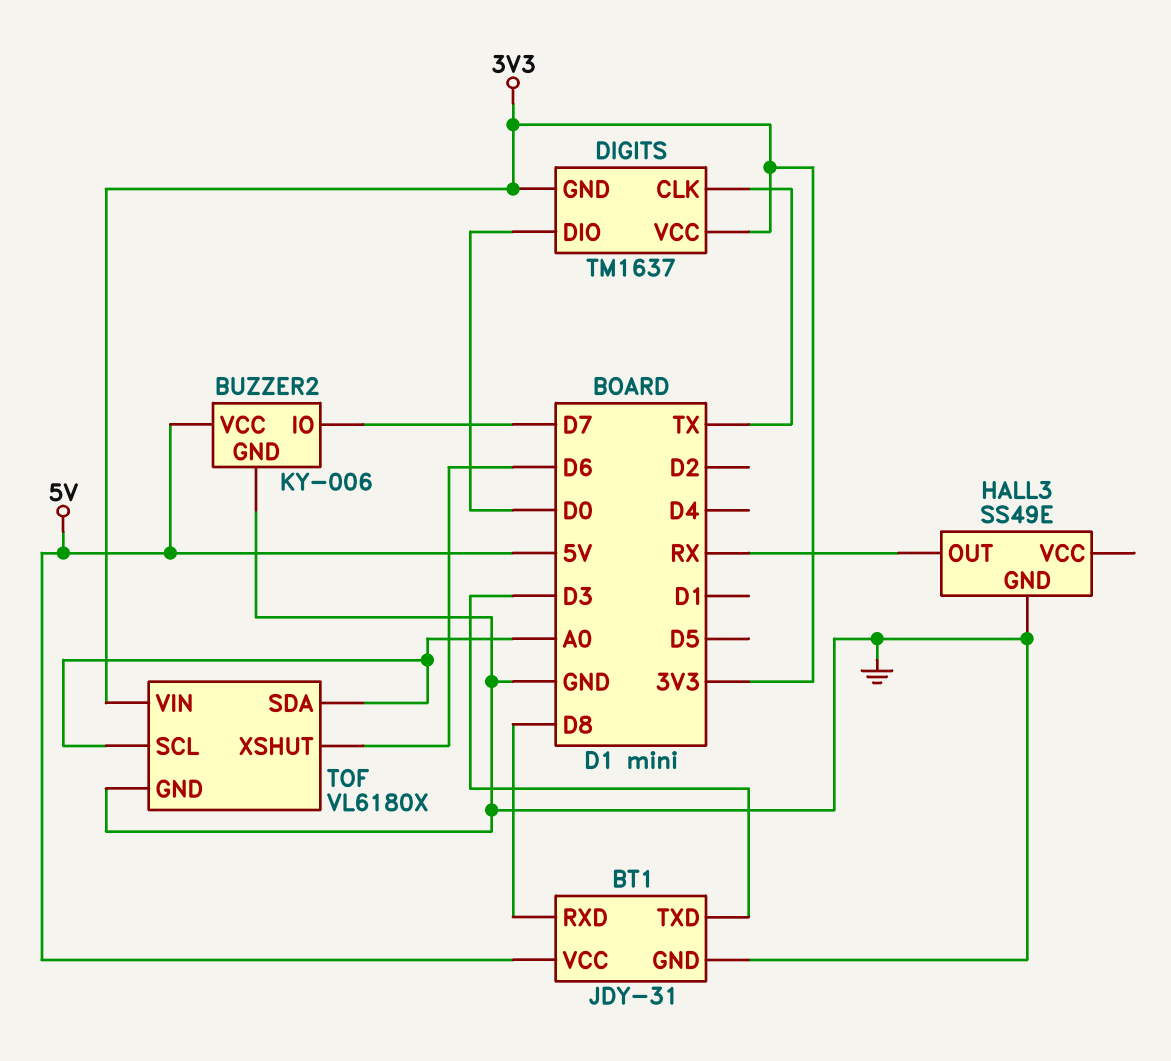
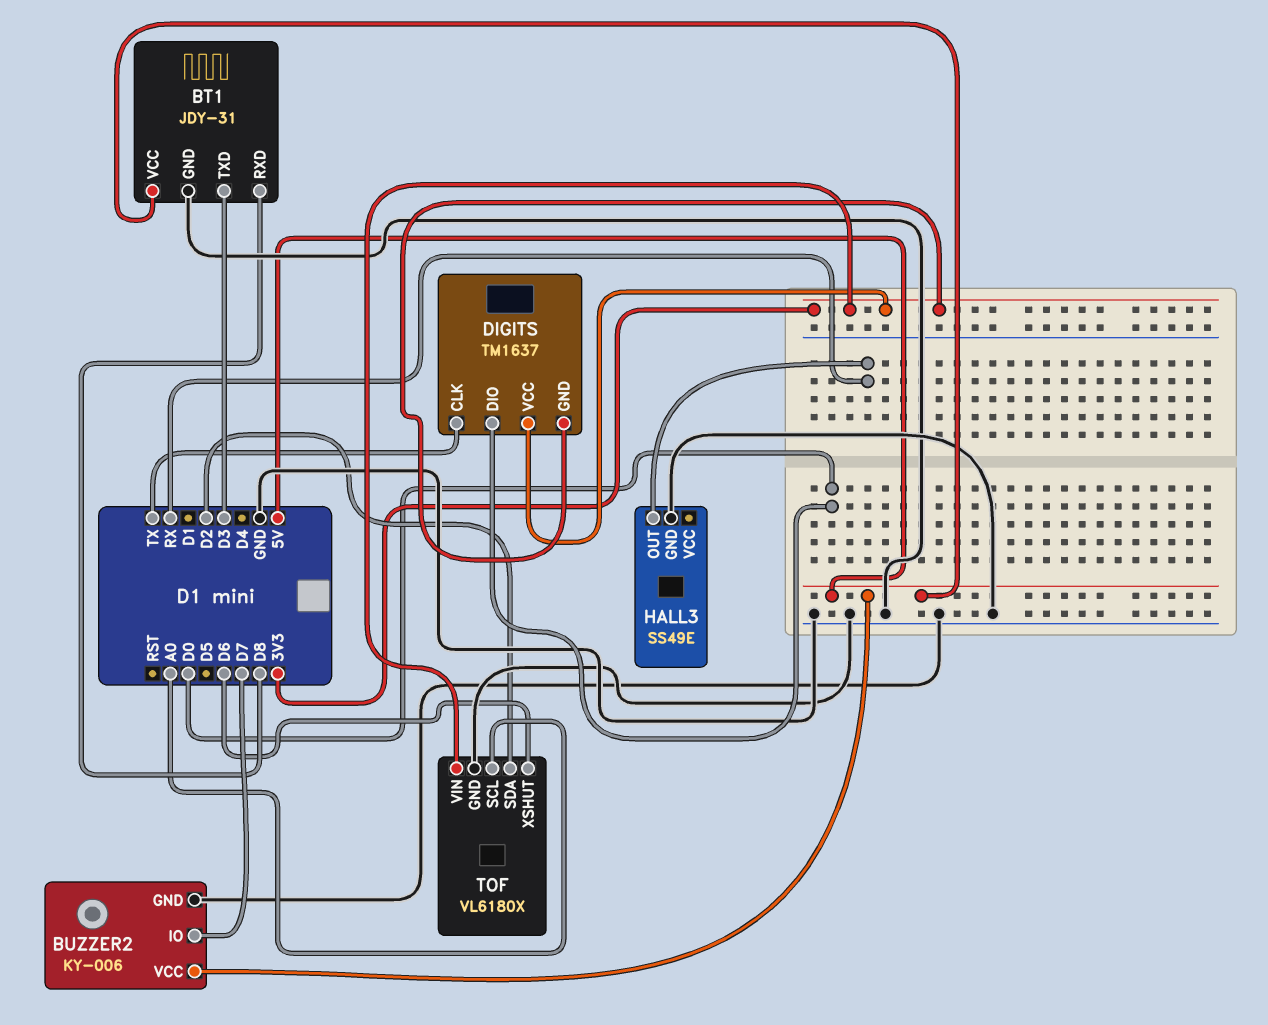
TOF pin SDA: A0 -> D2

